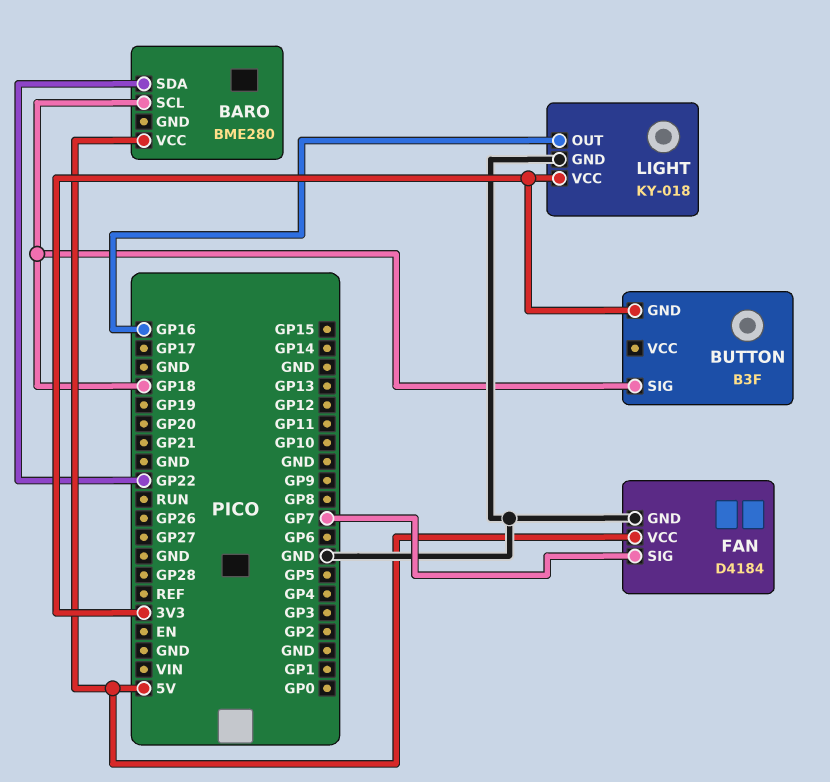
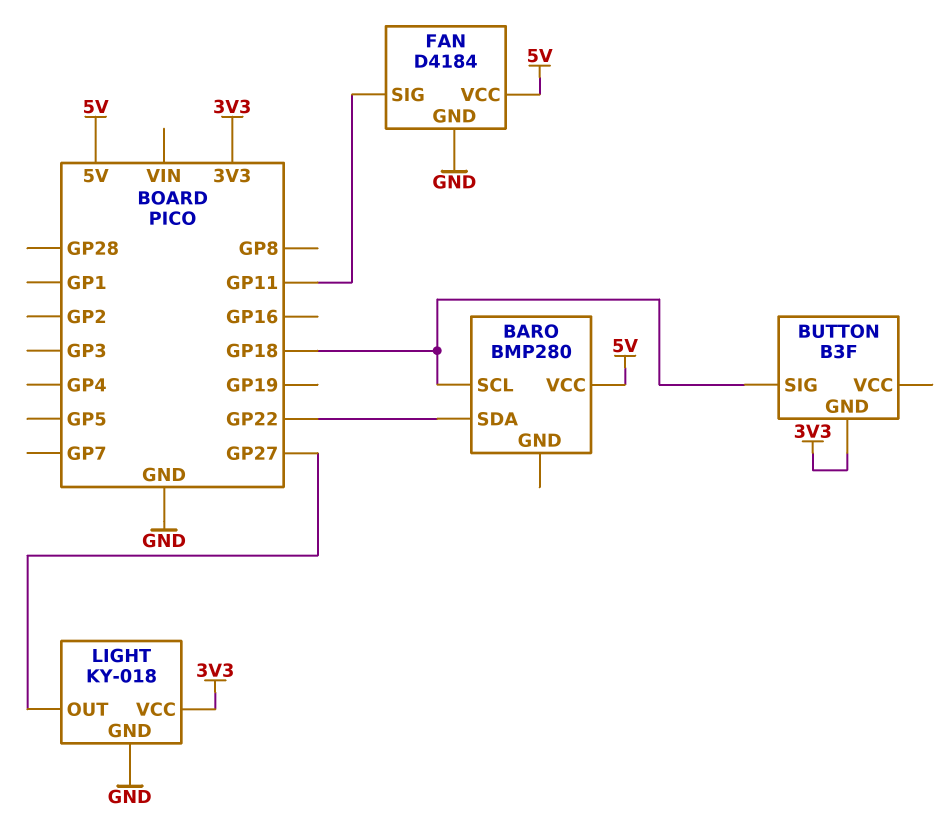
BARO: BME280 -> BMP280
FAN pin SIG: GP7 -> GP11
LIGHT pin OUT: GP16 -> GP27

